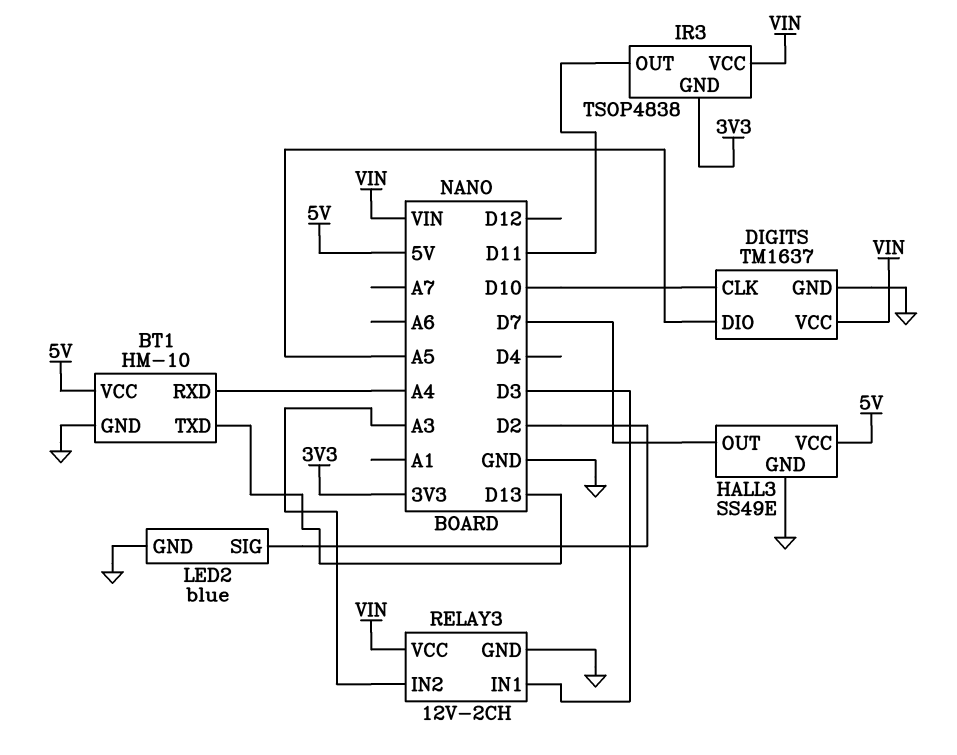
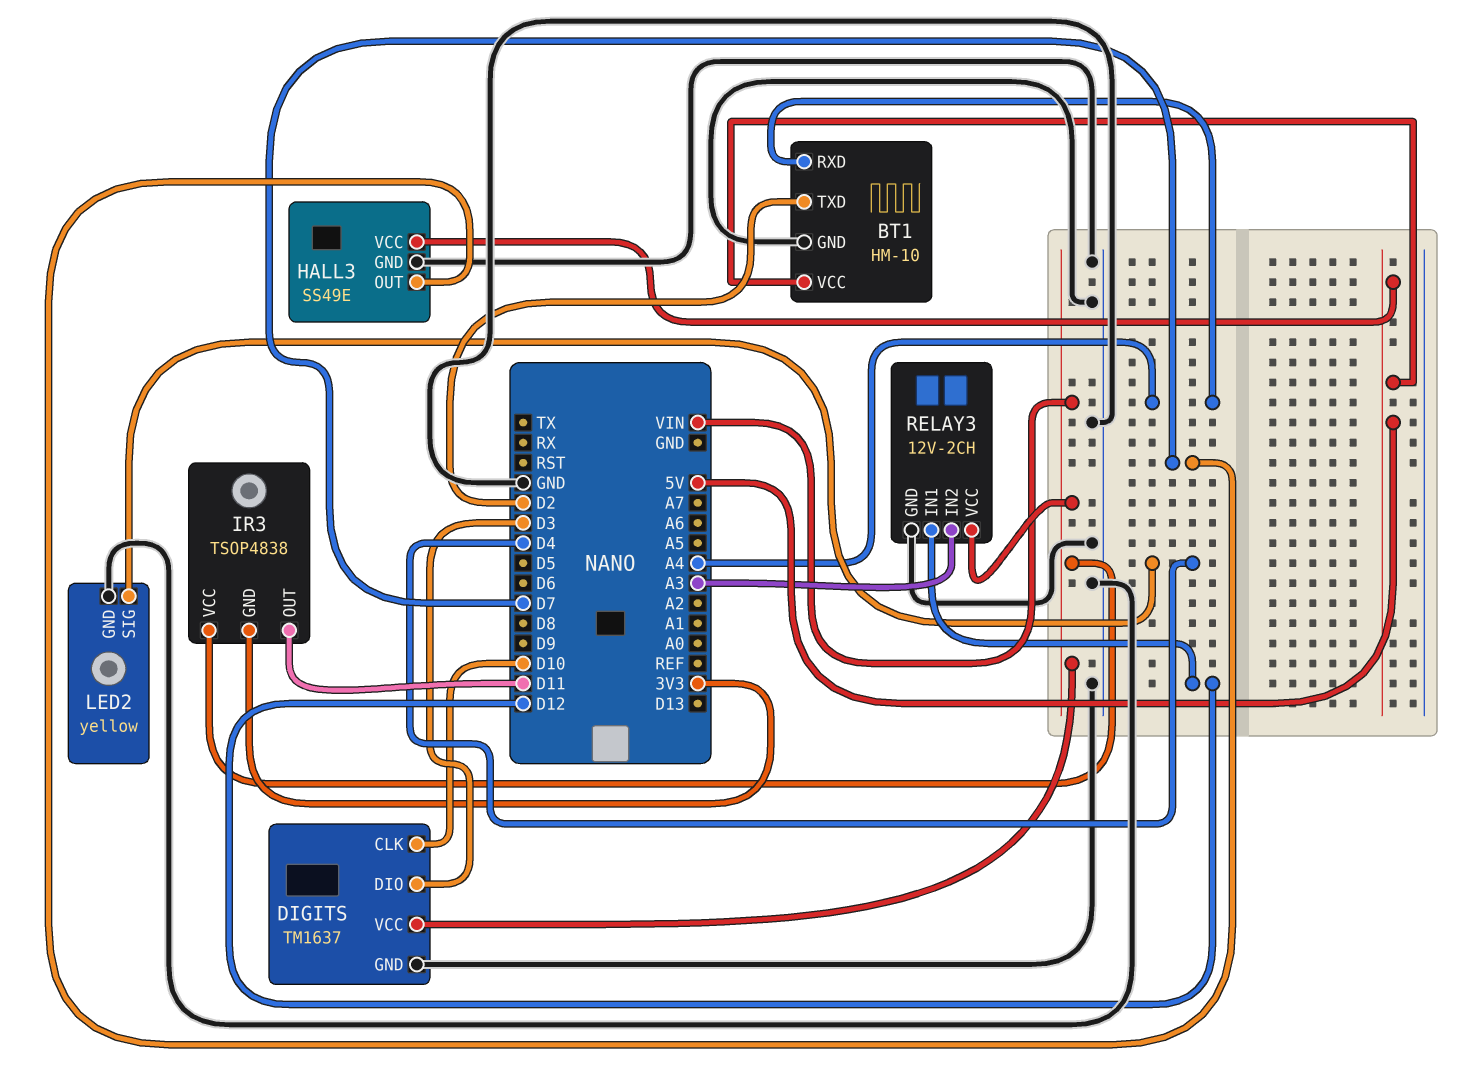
BT1 pin TXD: D13 -> D2
DIGITS pin DIO: A5 -> D3
LED2: blue -> yellow
LED2 pin SIG: D2 -> D4
RELAY3 pin IN1: D3 -> D12

